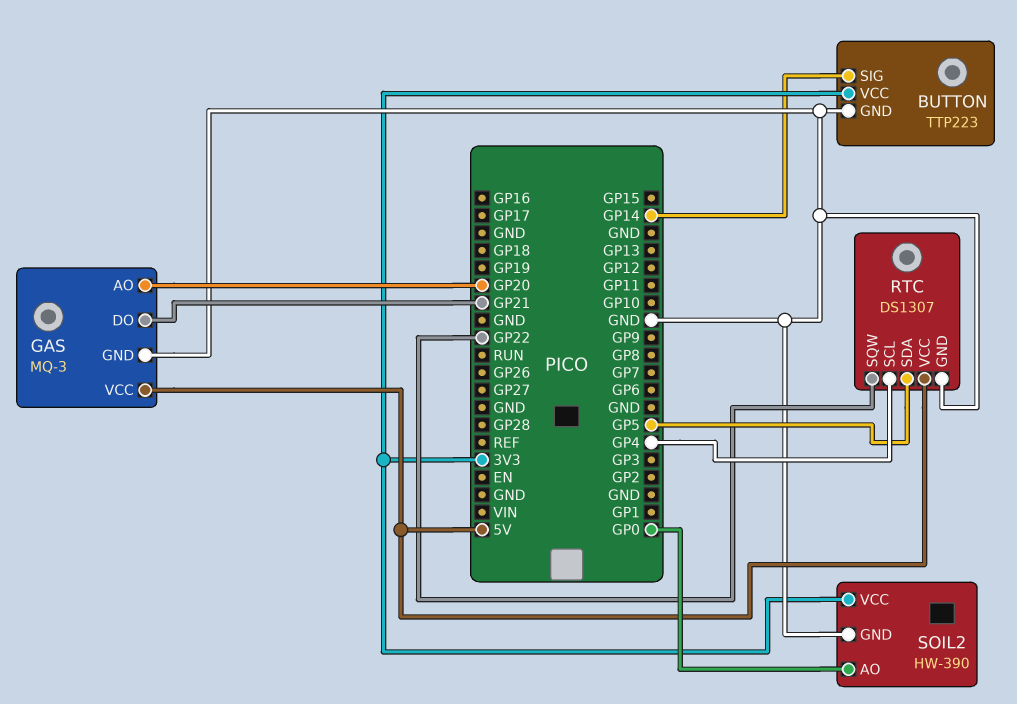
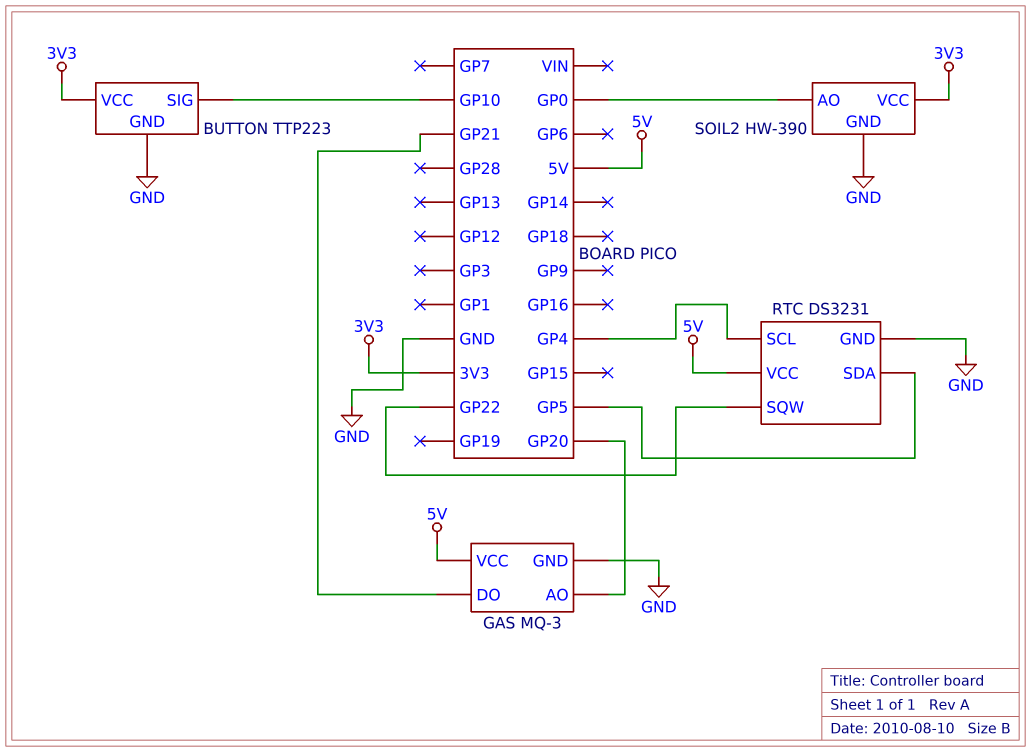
BUTTON pin SIG: GP14 -> GP10
RTC: DS1307 -> DS3231

